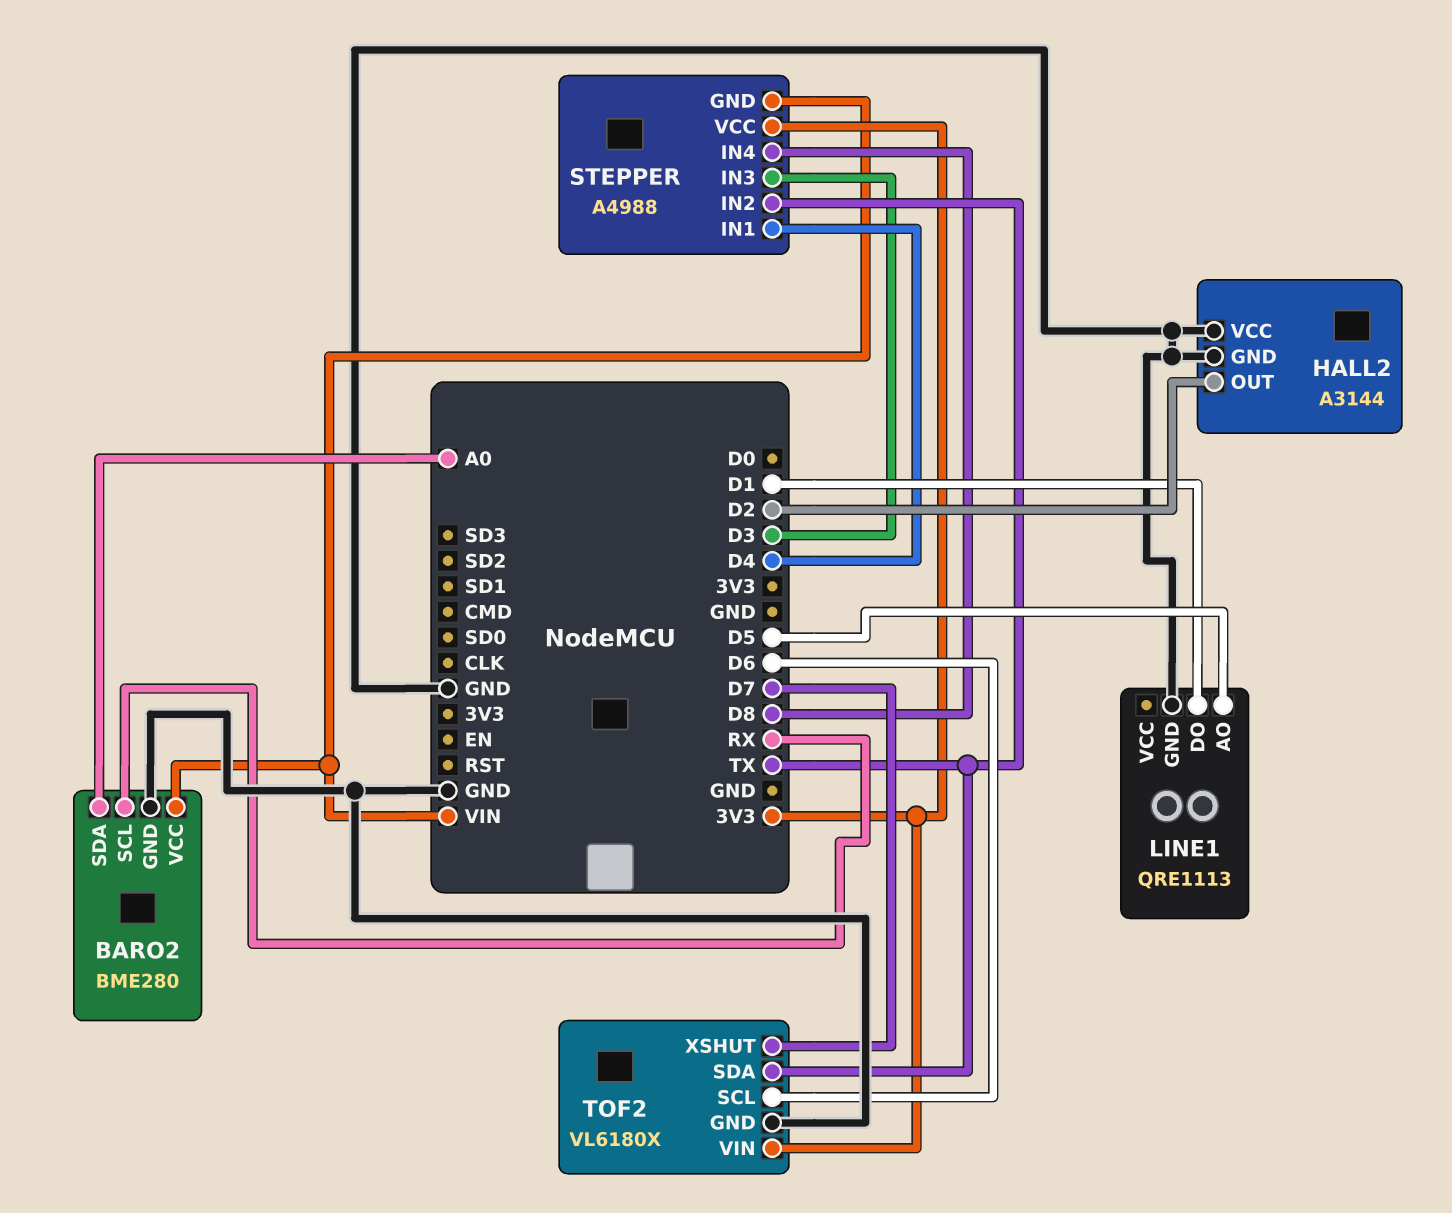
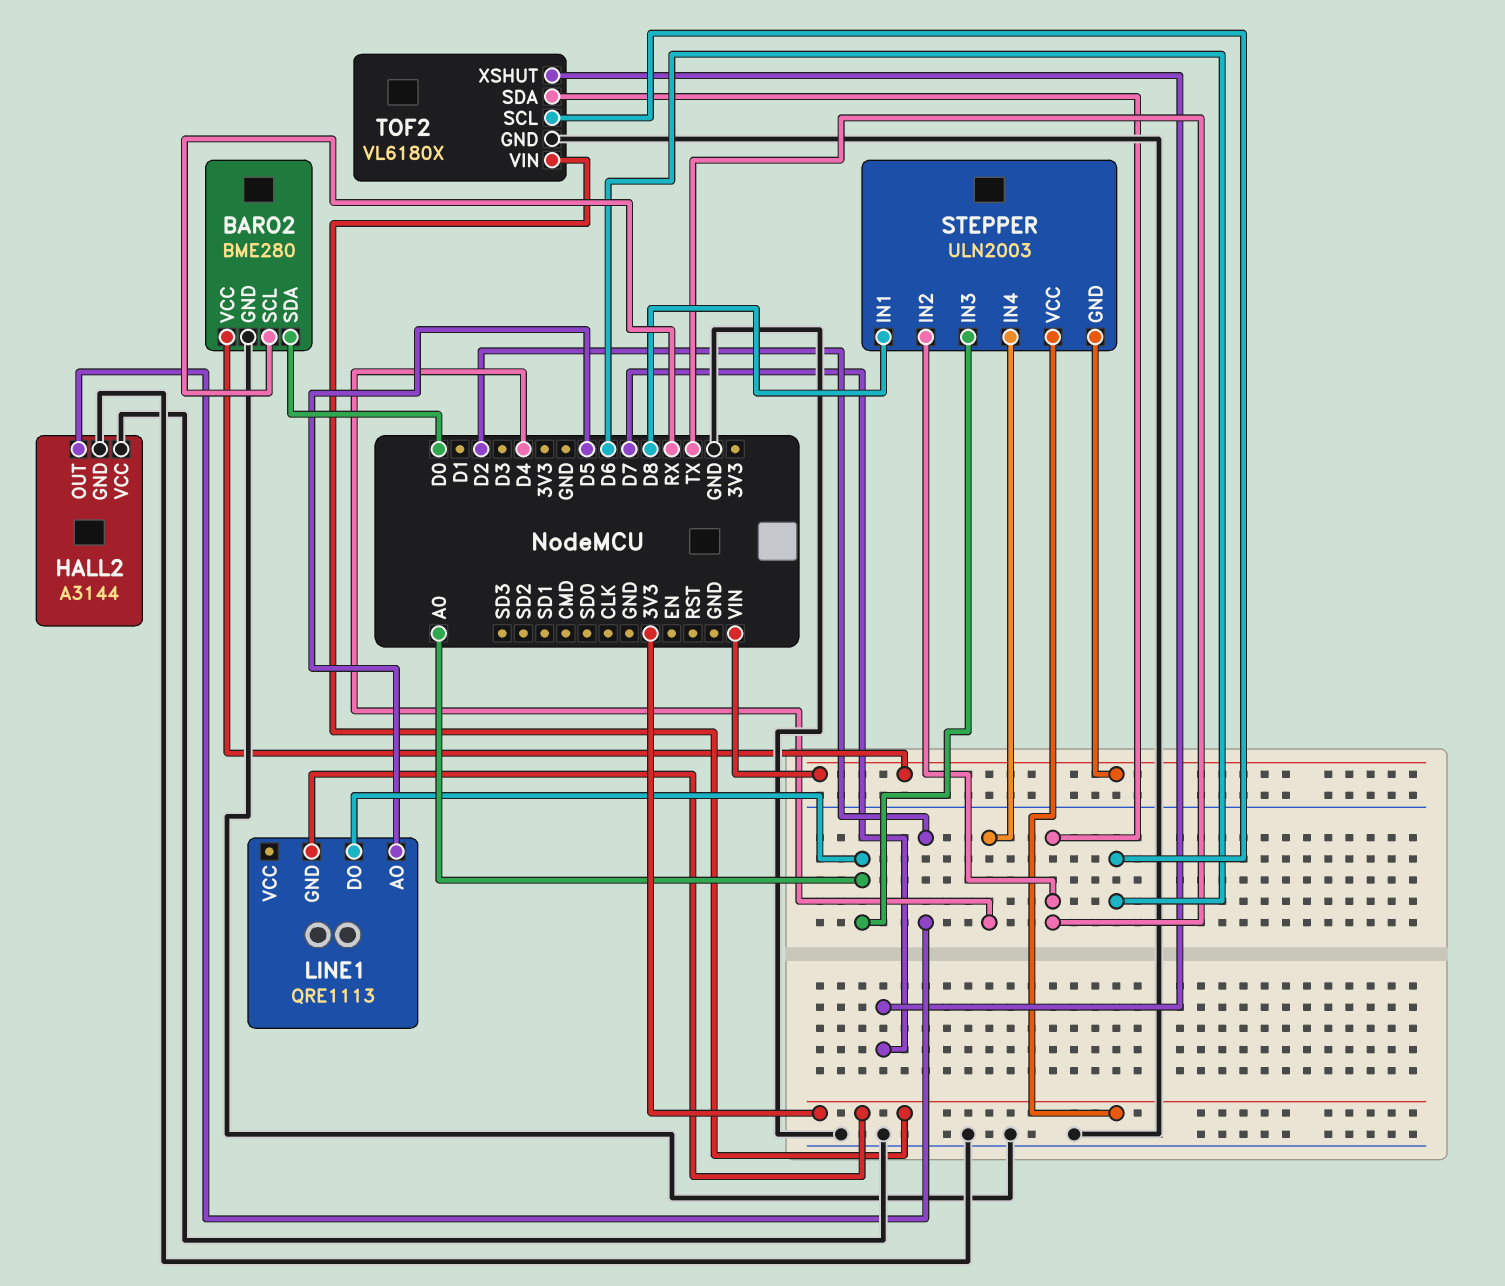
BARO2 pin SDA: A0 -> D0
LINE1 pin DO: D1 -> A0
LINE1 pin GND: GND -> 3V3
STEPPER: A4988 -> ULN2003
STEPPER pin IN1: D4 -> D8
STEPPER pin IN3: D3 -> A0
STEPPER pin IN4: D8 -> D4

